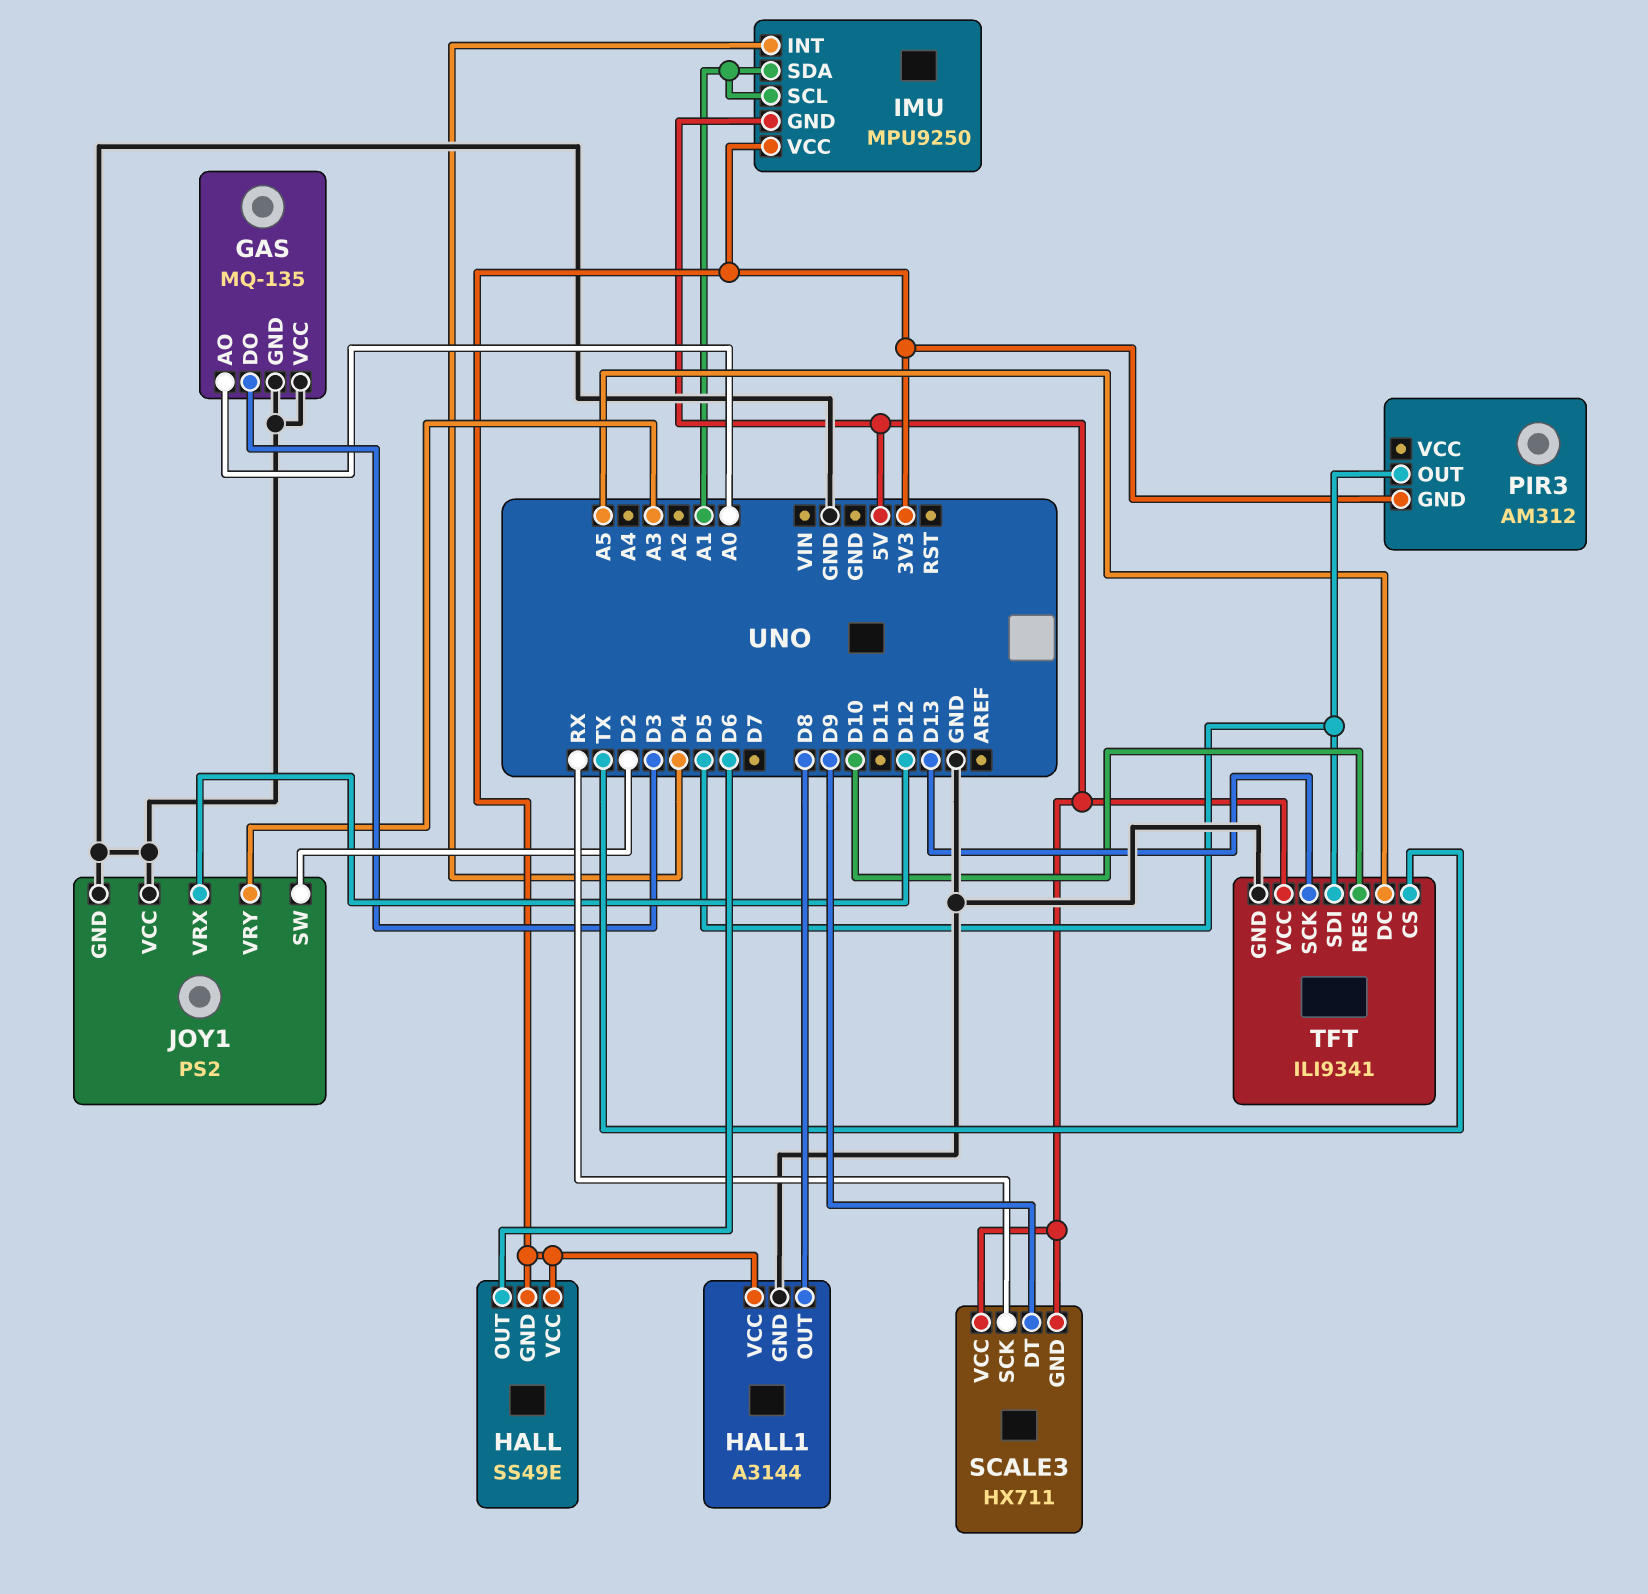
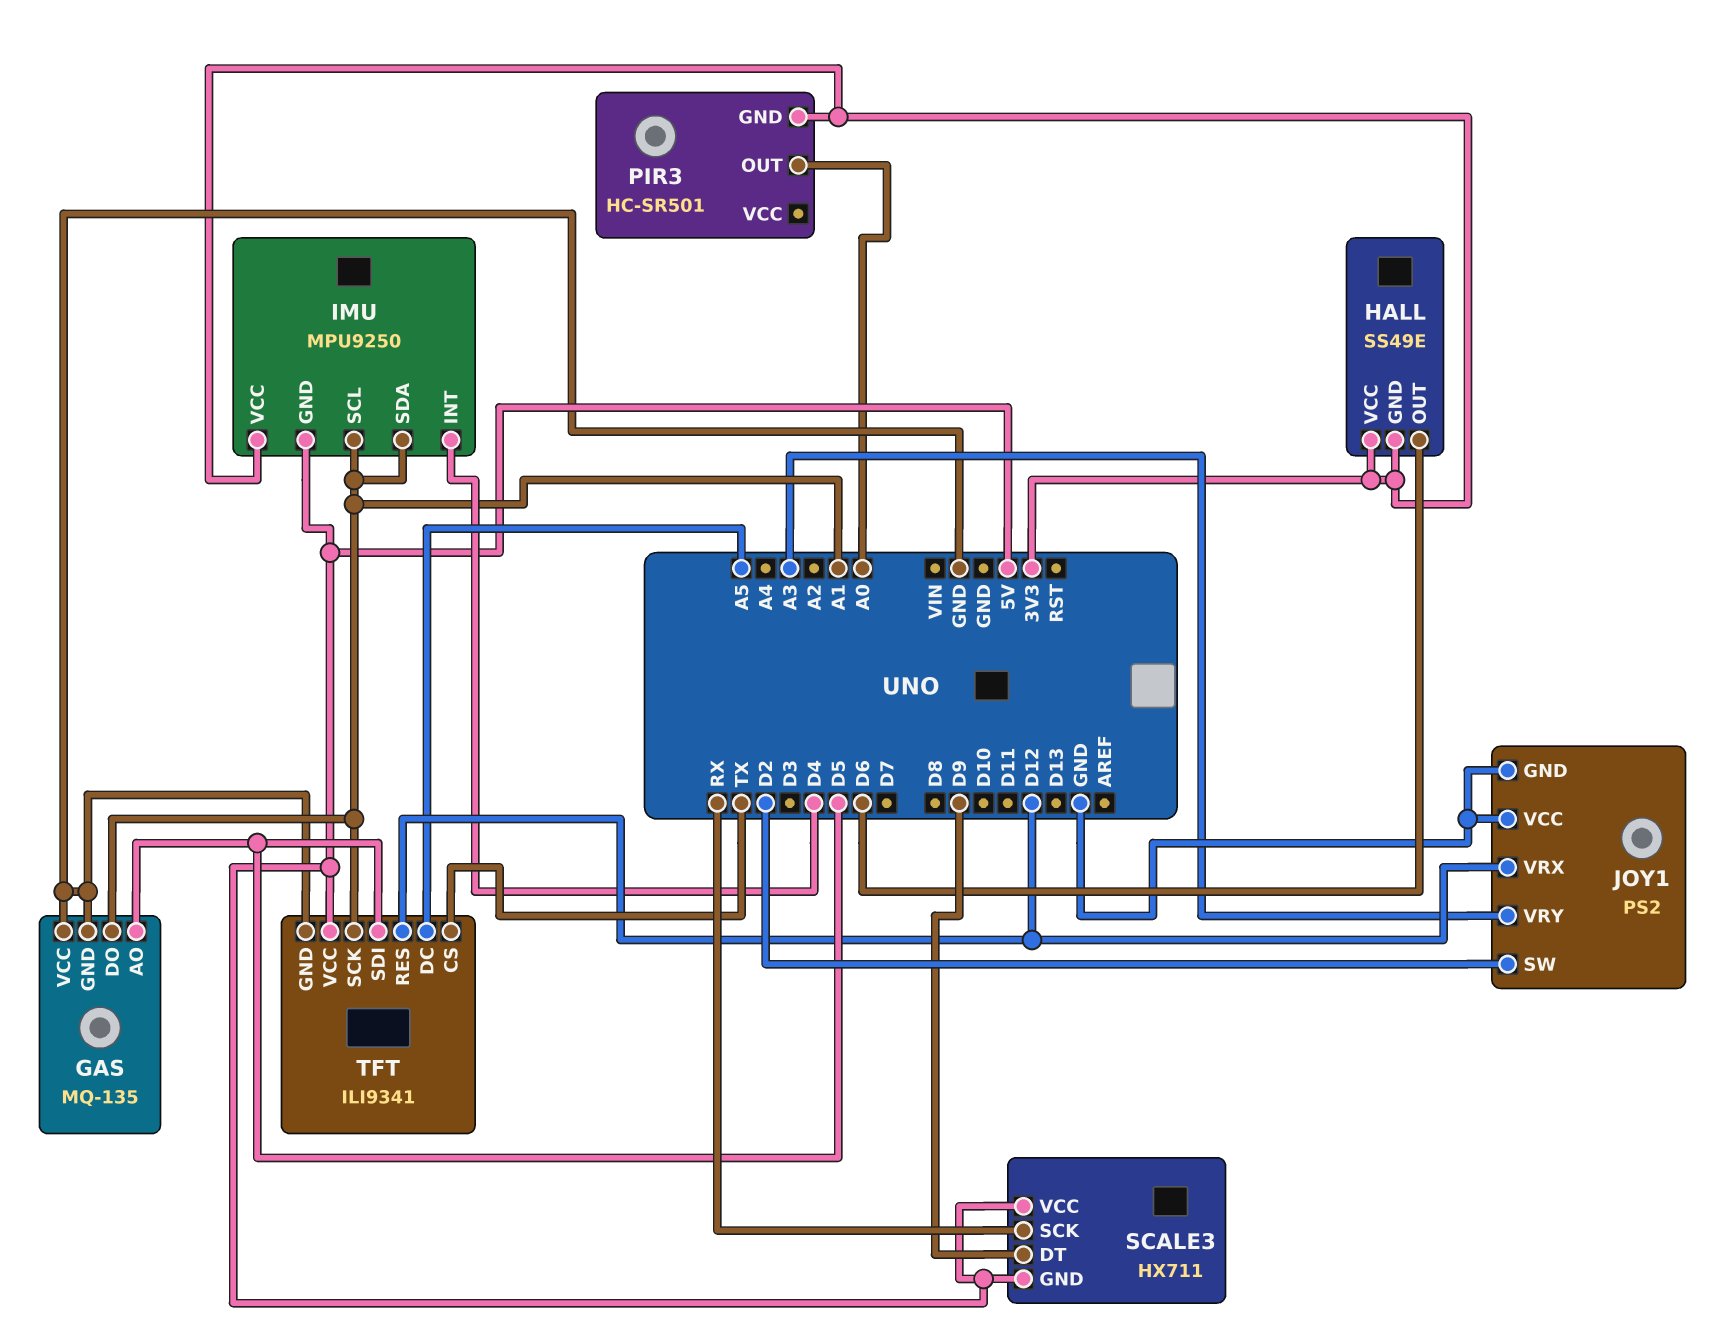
GAS pin AO: A0 -> D5
GAS pin DO: D3 -> A1
HALL1: A3144 -> none
HALL1 pin GND: GND -> none
HALL1 pin OUT: D8 -> none
HALL1 pin VCC: 3V3 -> none
PIR3: AM312 -> HC-SR501
PIR3 pin OUT: D5 -> A0
TFT pin RES: D10 -> D12
TFT pin SCK: D13 -> A1

